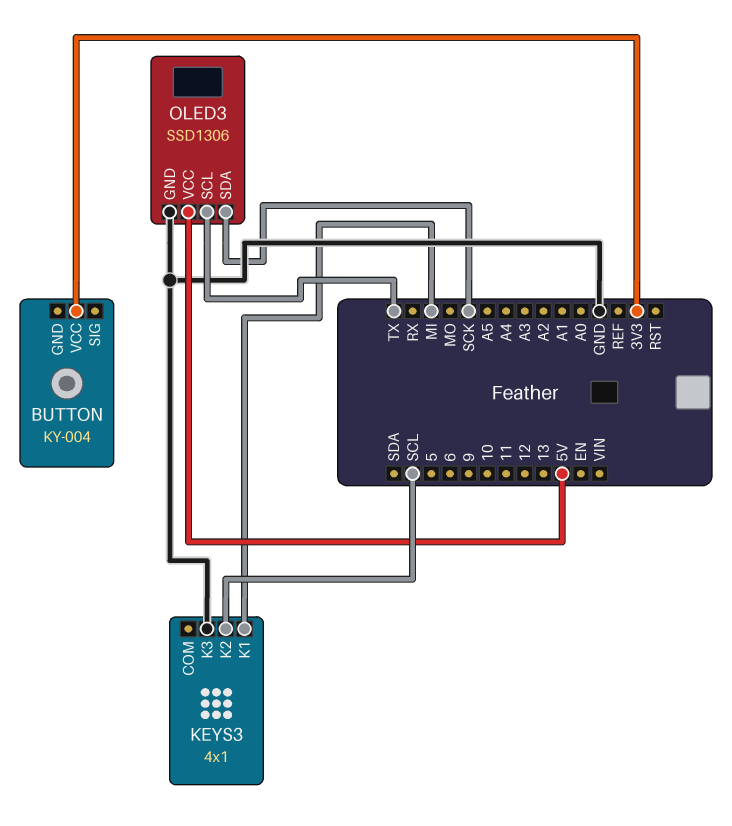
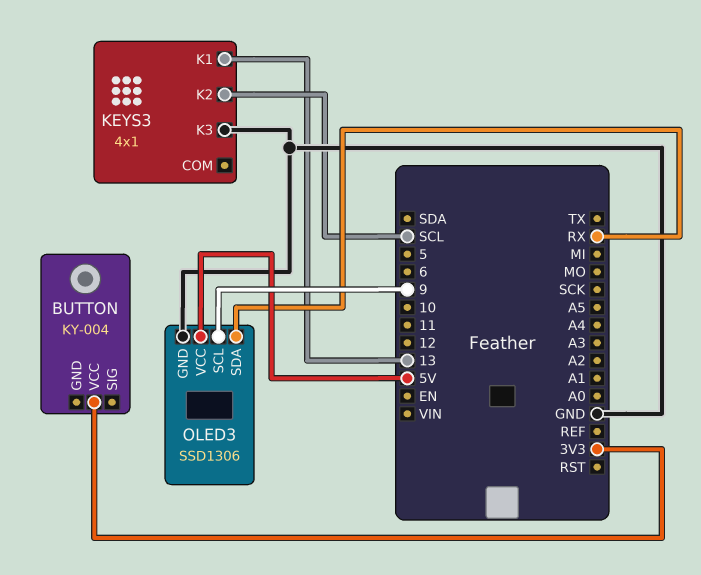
KEYS3 pin K1: MI -> 13
OLED3 pin SCL: TX -> 9
OLED3 pin SDA: SCK -> RX

